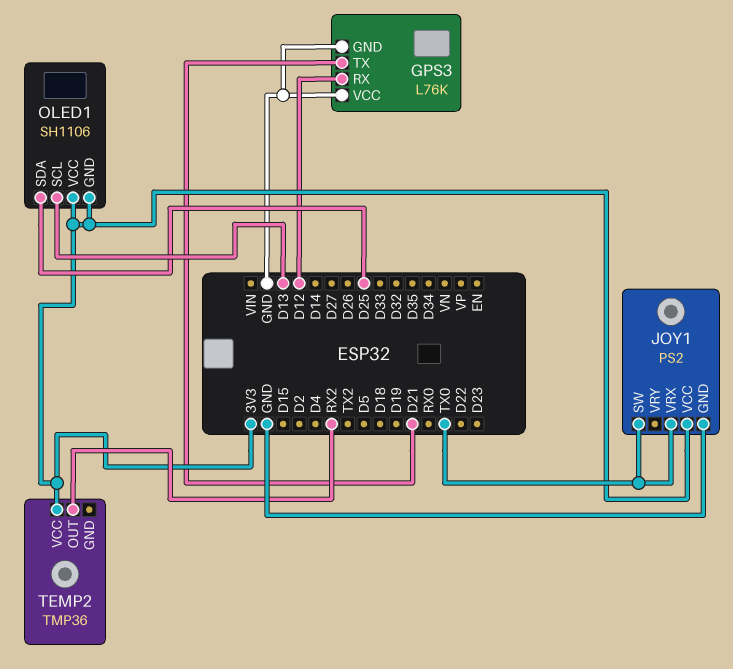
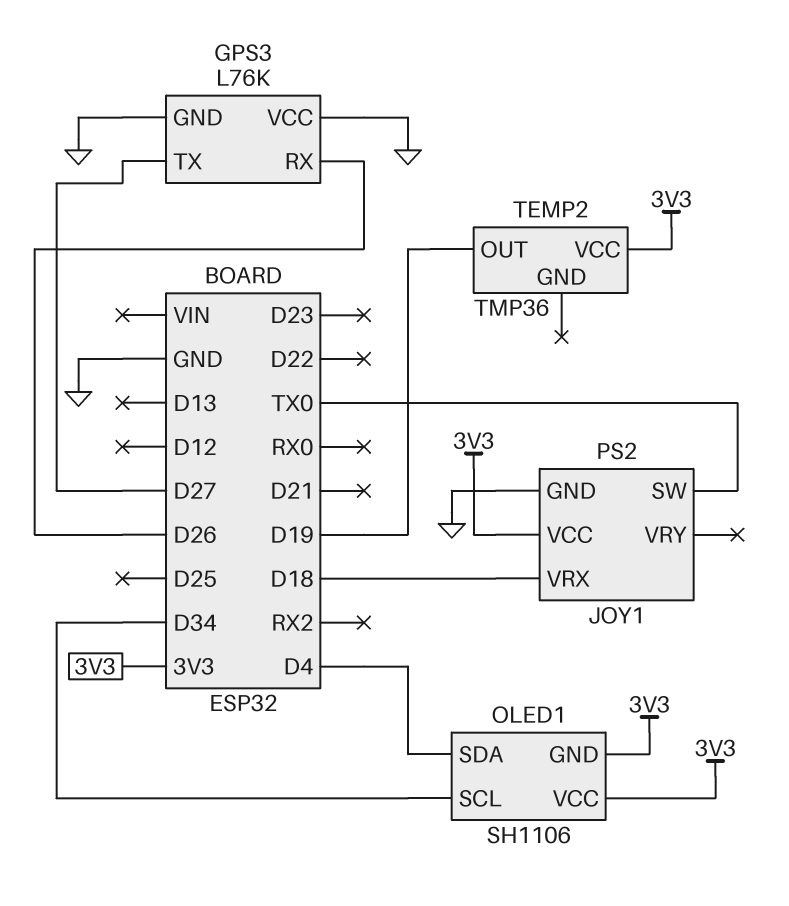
GPS3 pin RX: D12 -> D26
GPS3 pin TX: D21 -> D27
JOY1 pin VRX: TX0 -> D18
OLED1 pin SCL: D13 -> D34
OLED1 pin SDA: D25 -> D4
TEMP2 pin OUT: RX2 -> D19

